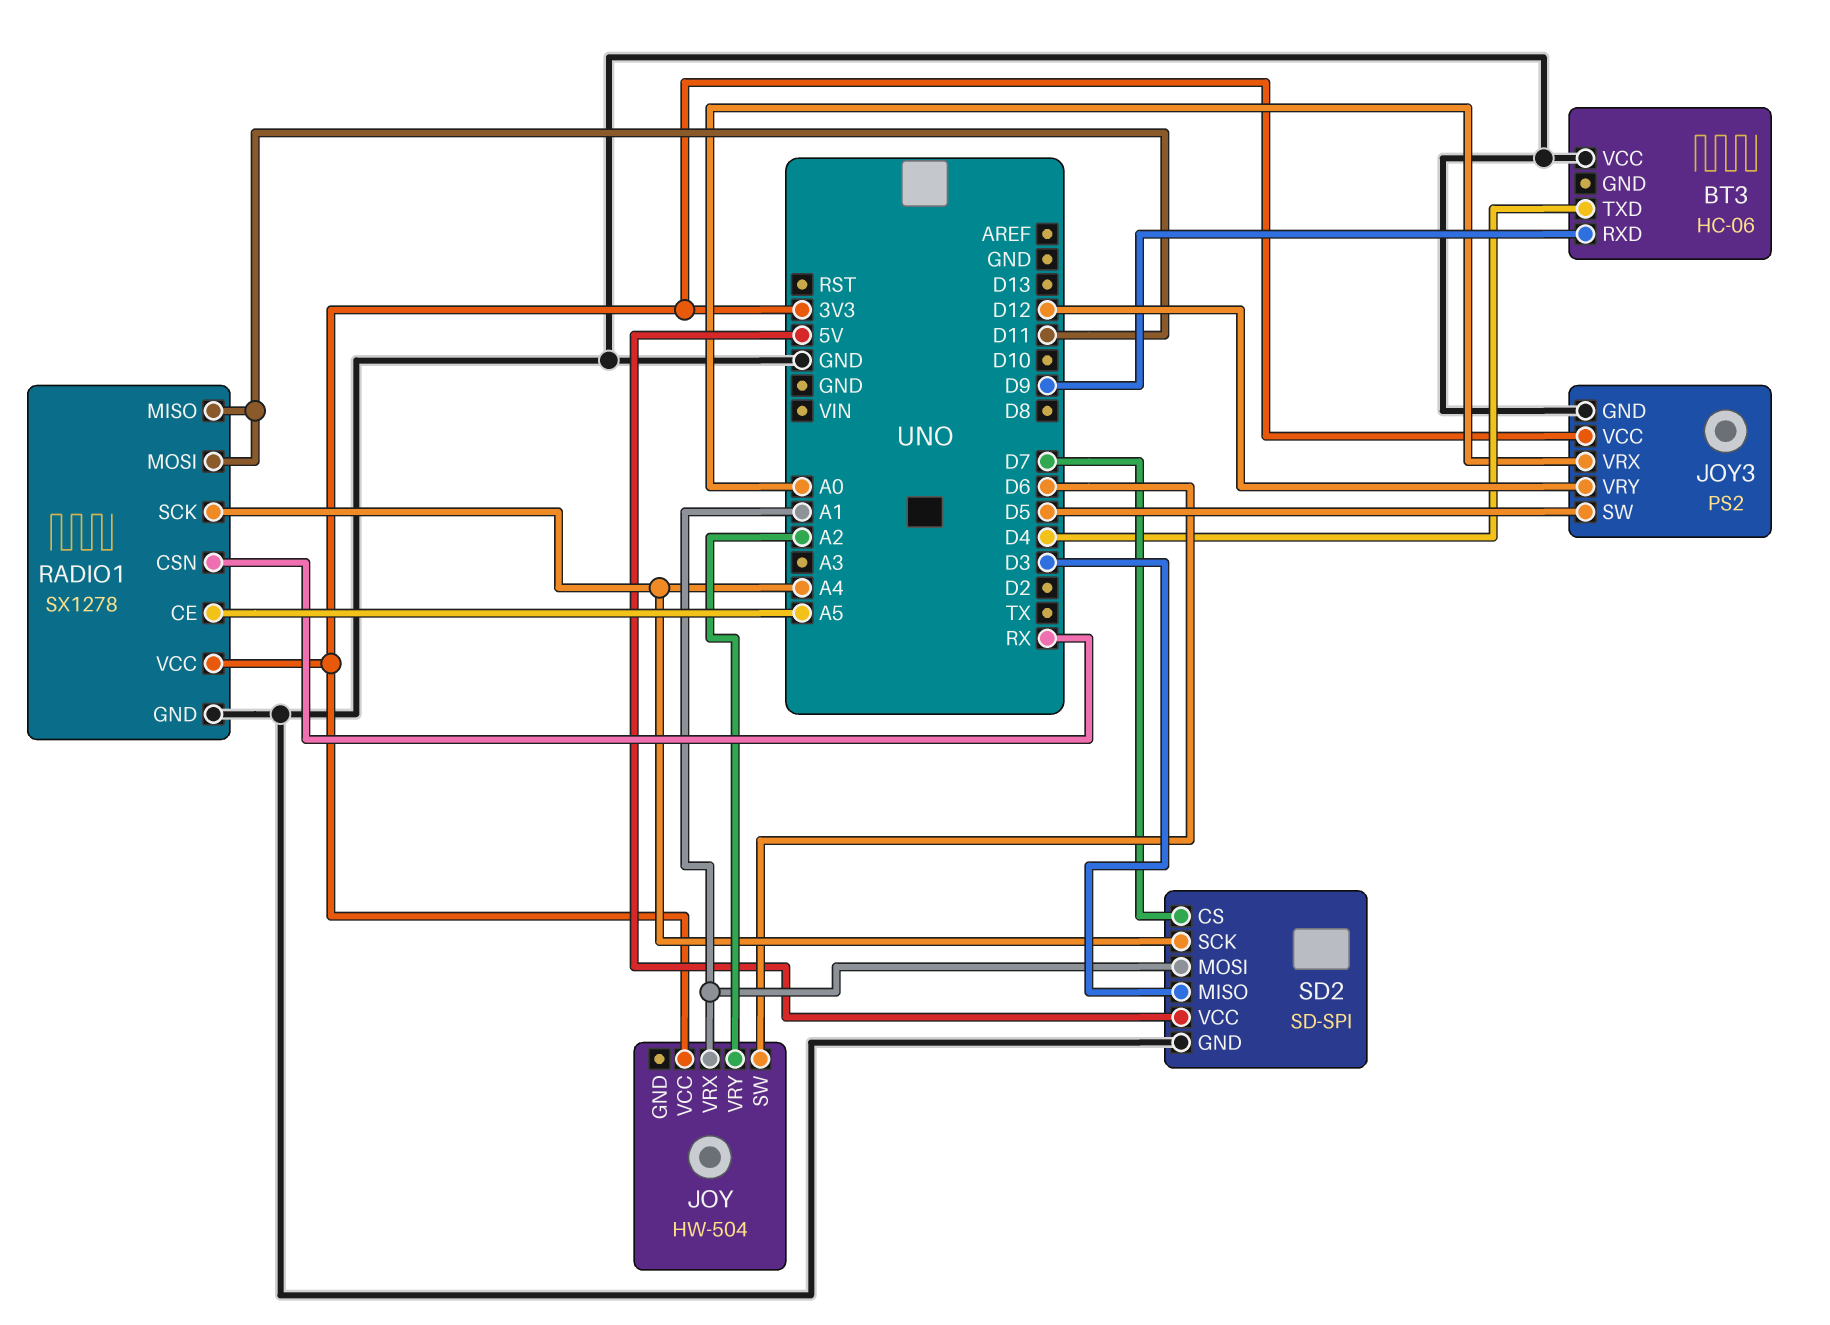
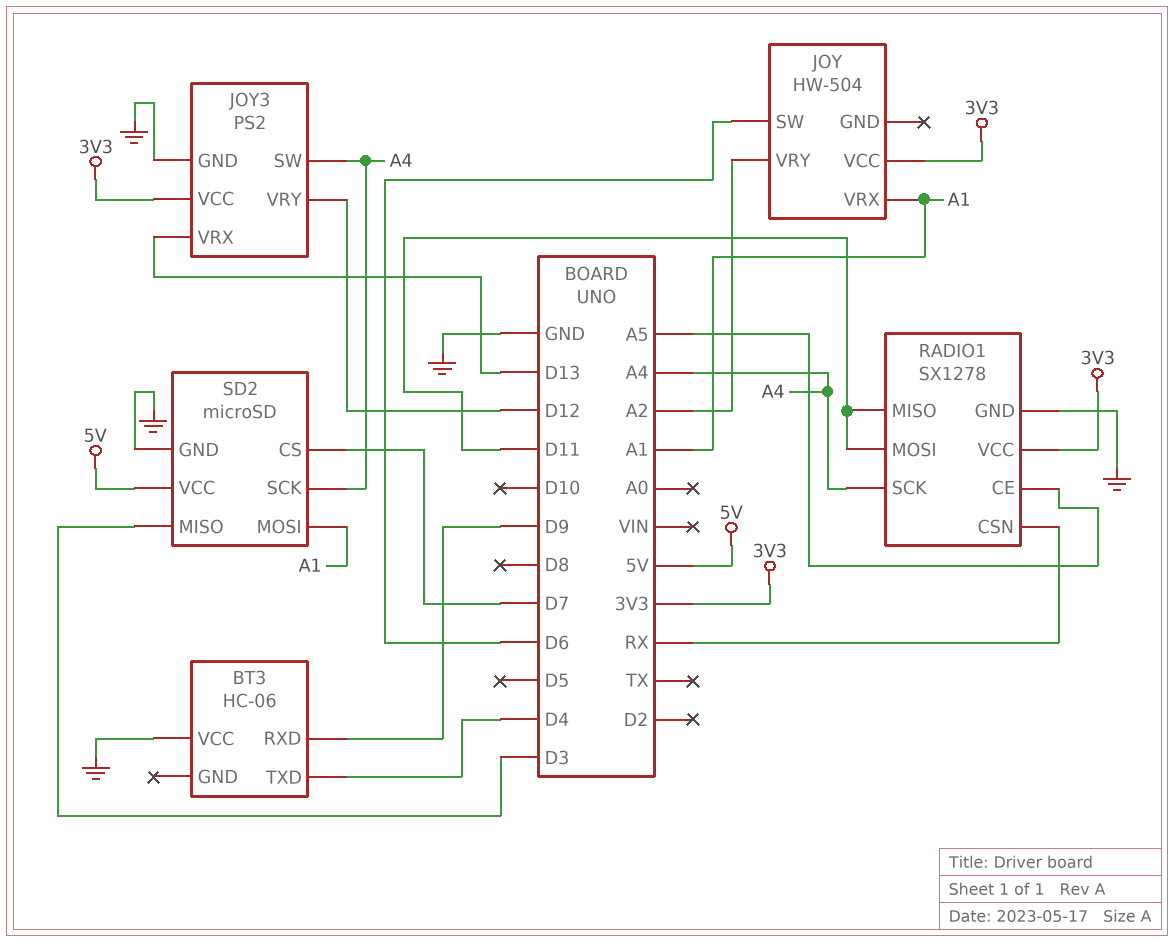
JOY3 pin SW: D5 -> A4
JOY3 pin VRX: A0 -> D13
SD2: SD-SPI -> microSD

